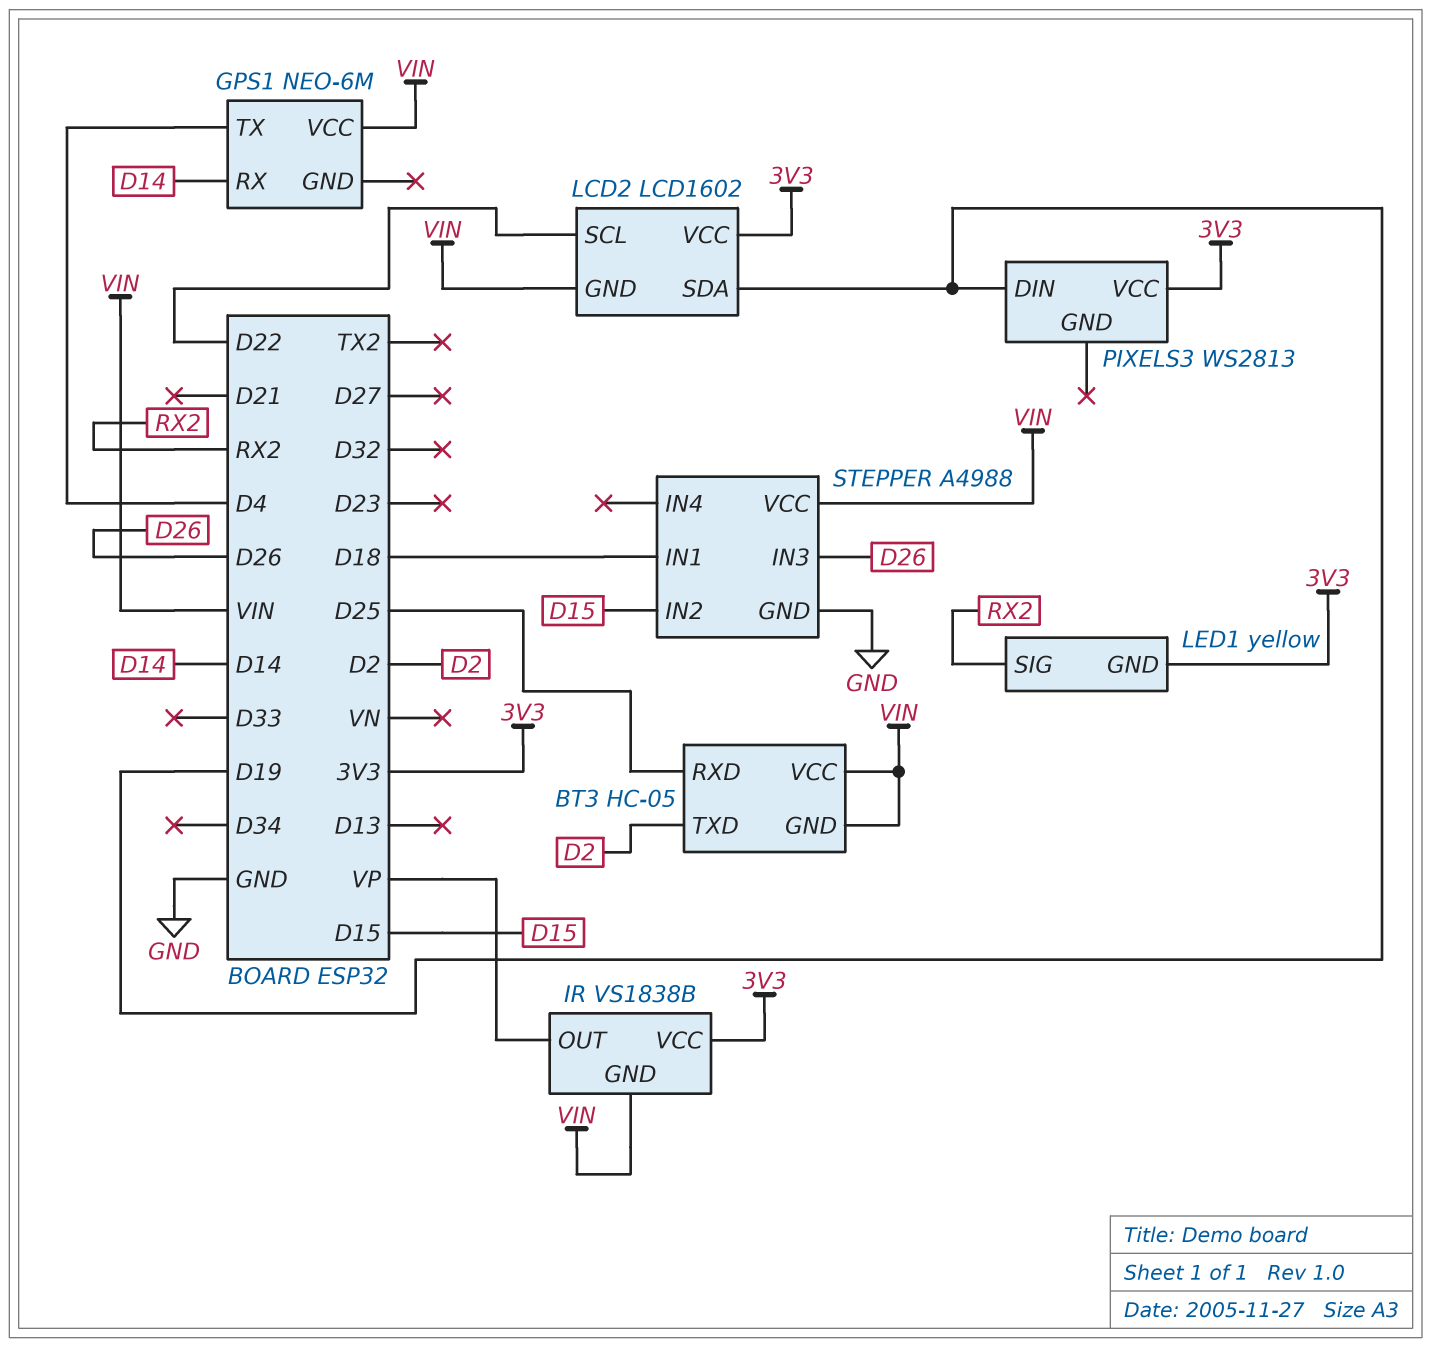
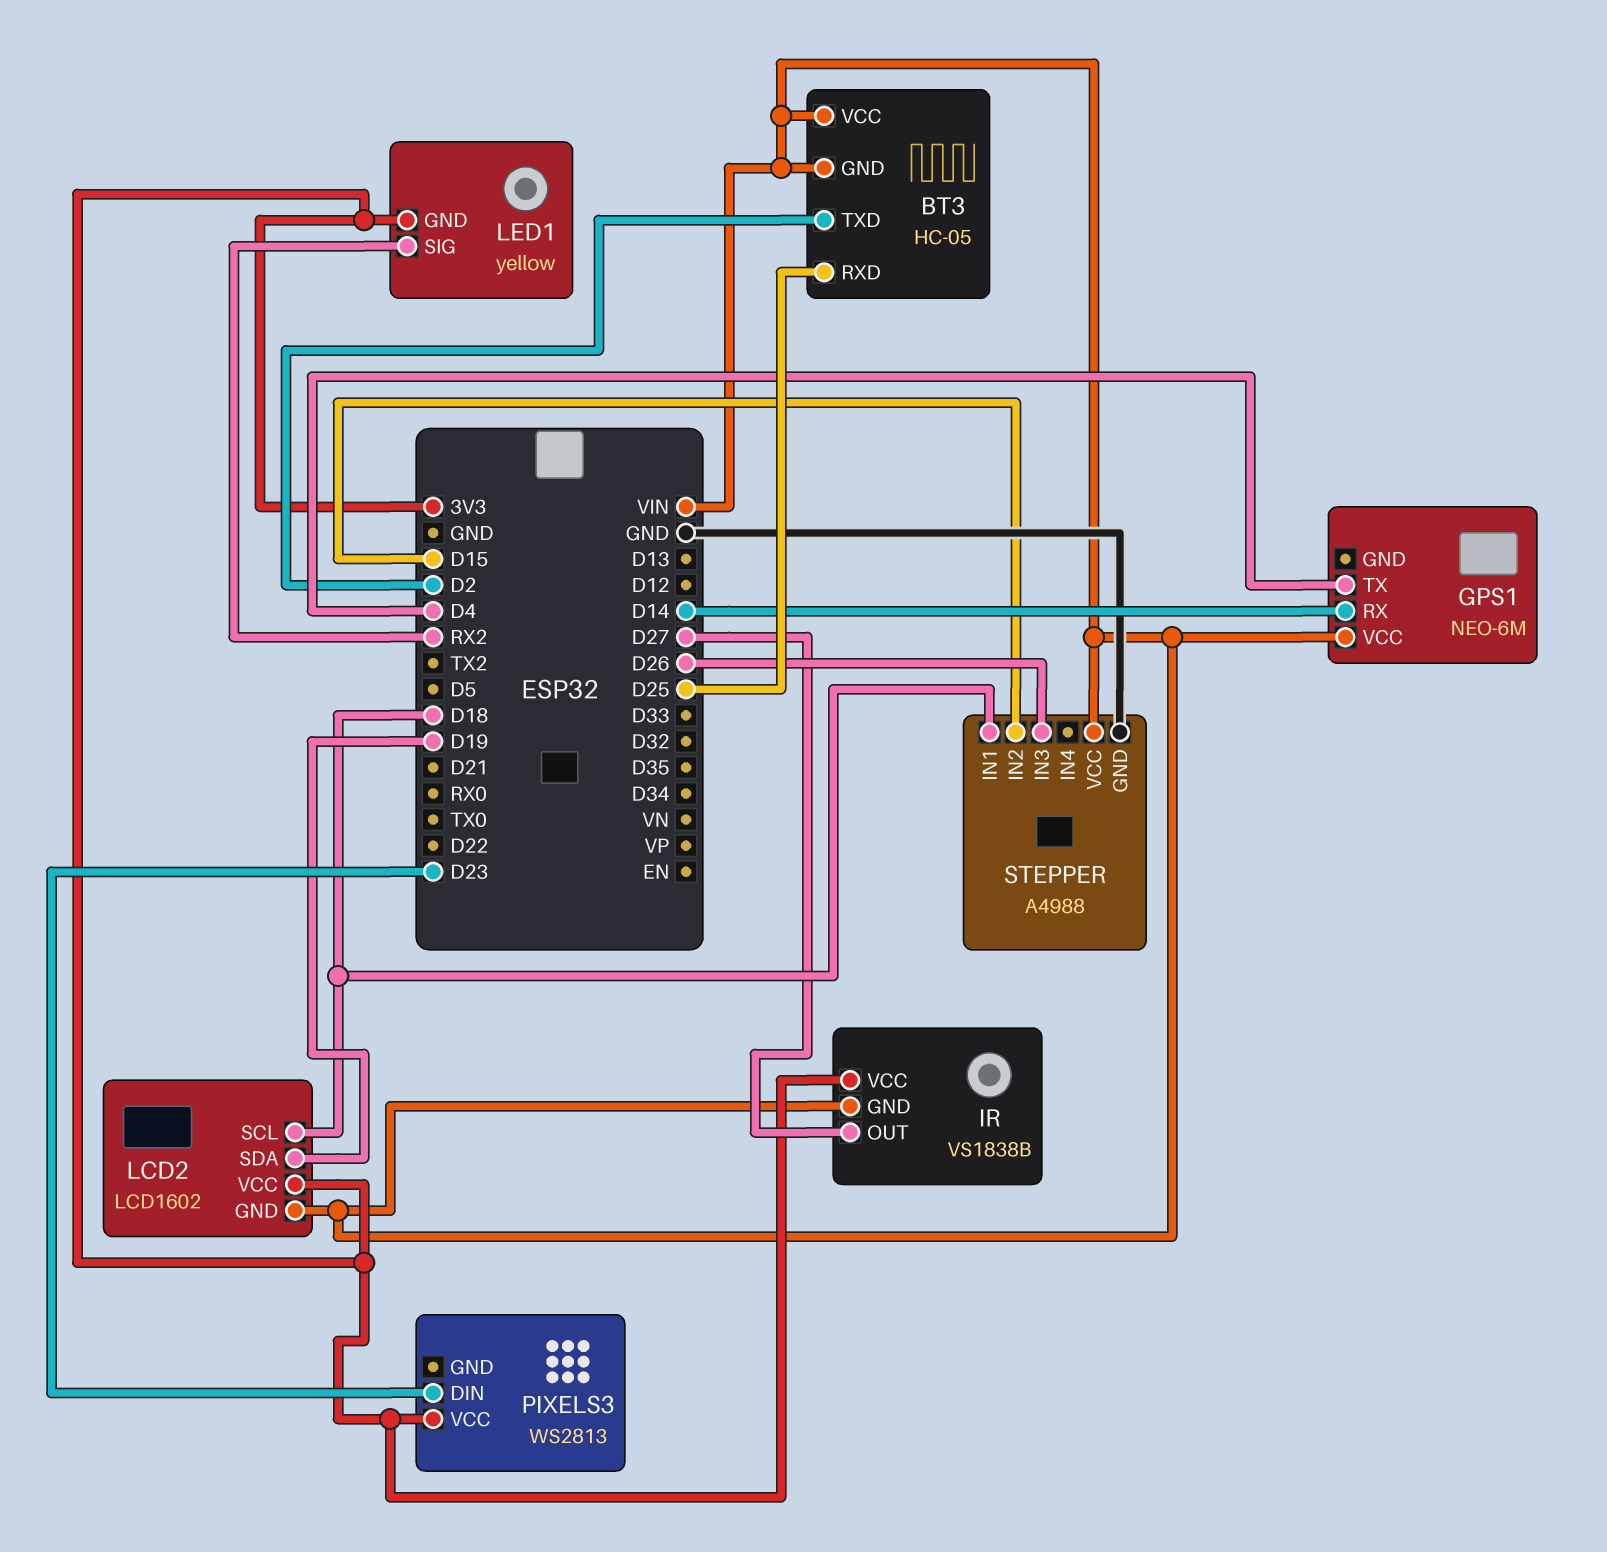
IR pin OUT: VP -> D27
LCD2 pin SCL: D22 -> D18
PIXELS3 pin DIN: D19 -> D23

